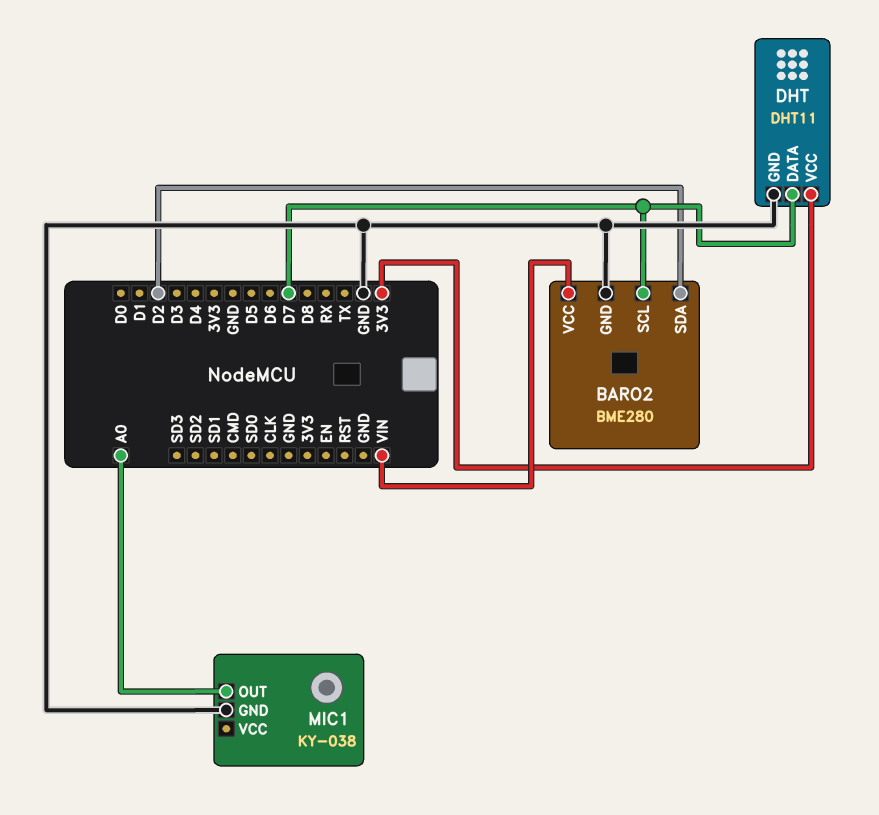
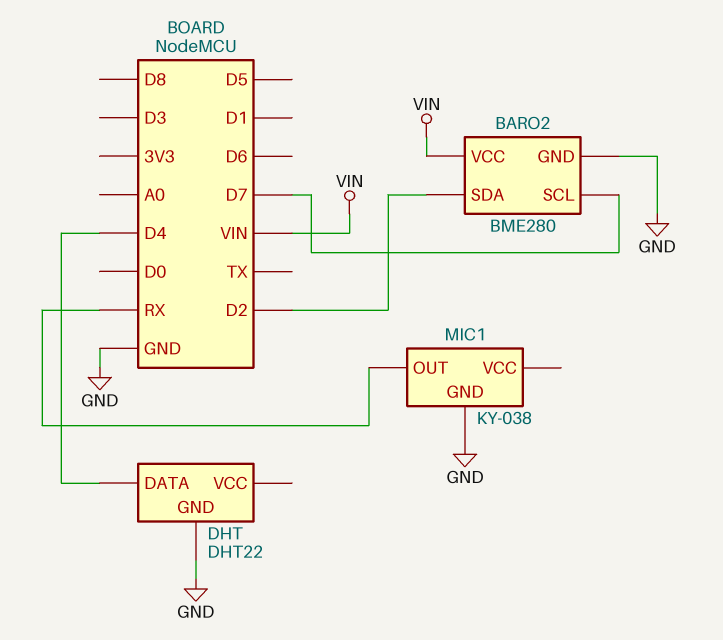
DHT: DHT11 -> DHT22
DHT pin DATA: D7 -> D4
DHT pin VCC: 3V3 -> none
MIC1 pin OUT: A0 -> RX

